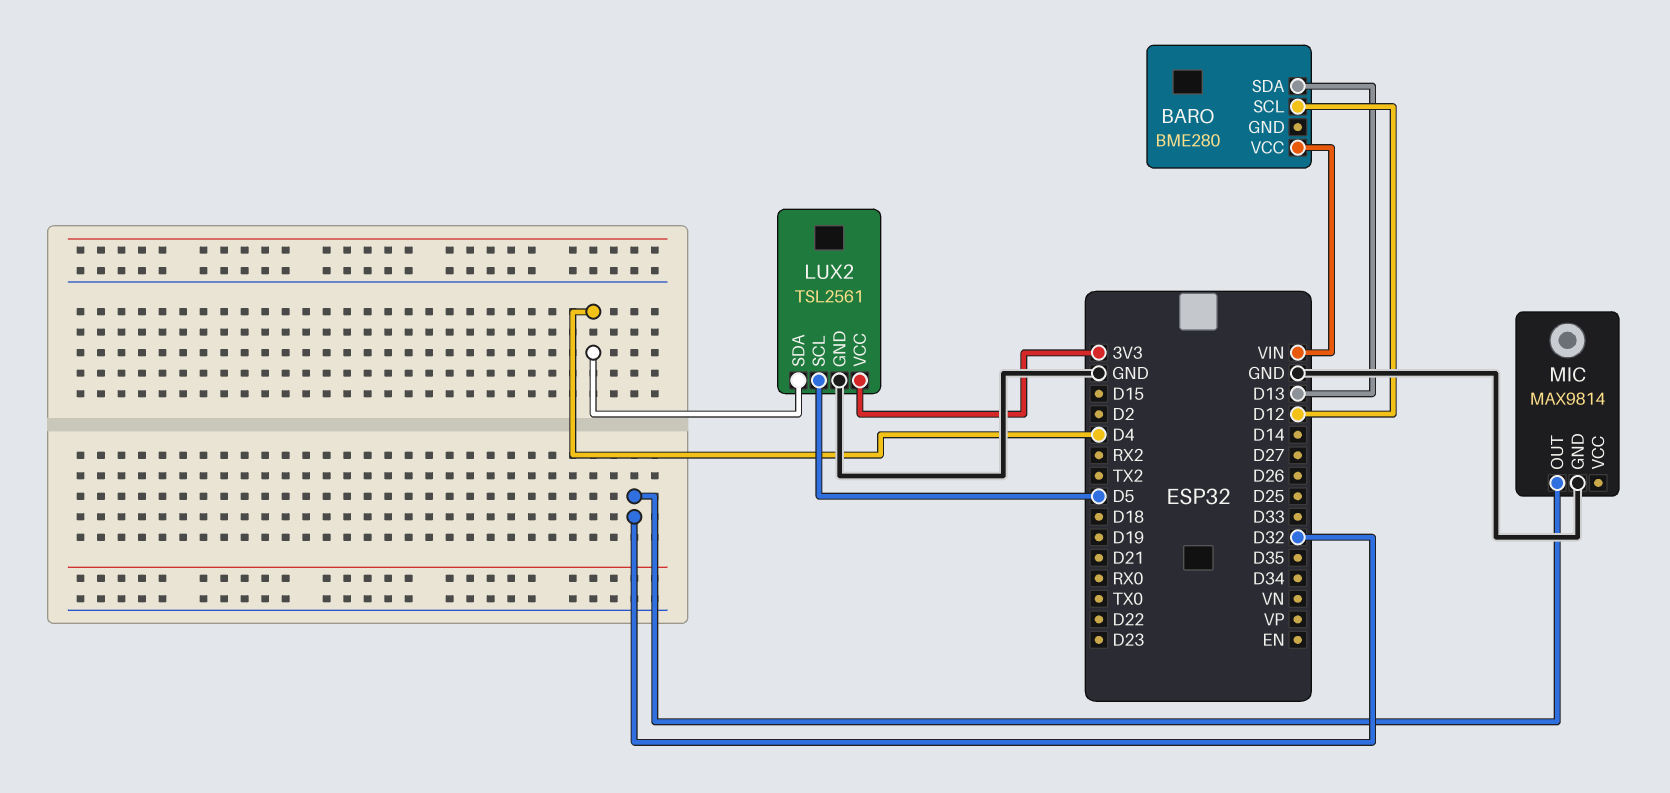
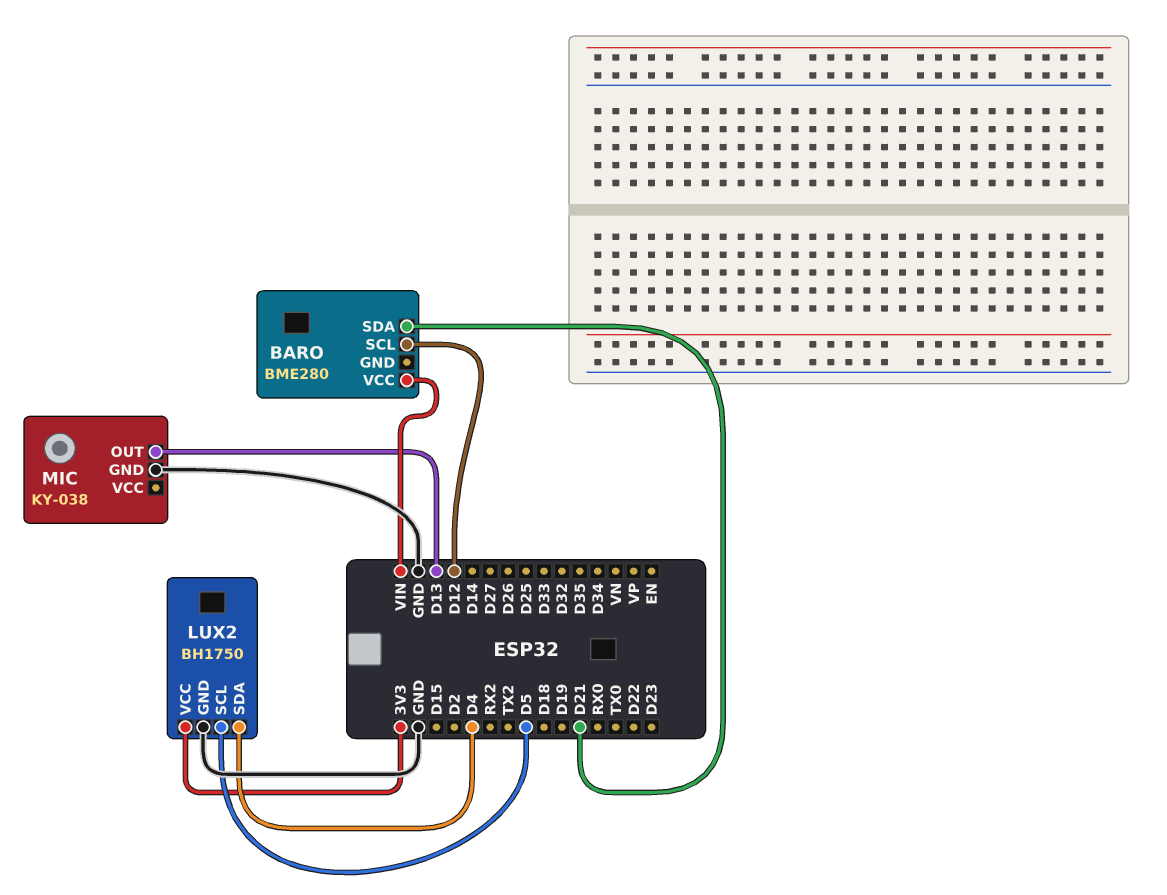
BARO pin SDA: D13 -> D21
LUX2: TSL2561 -> BH1750
MIC: MAX9814 -> KY-038
MIC pin OUT: D32 -> D13

